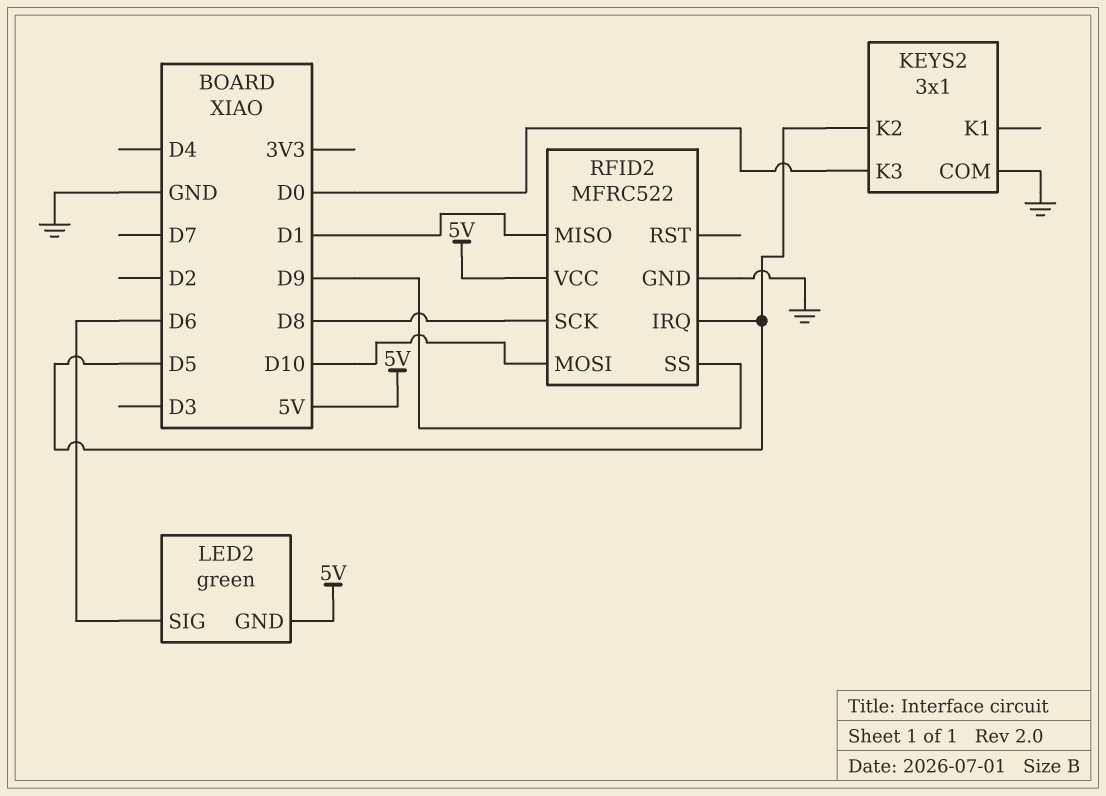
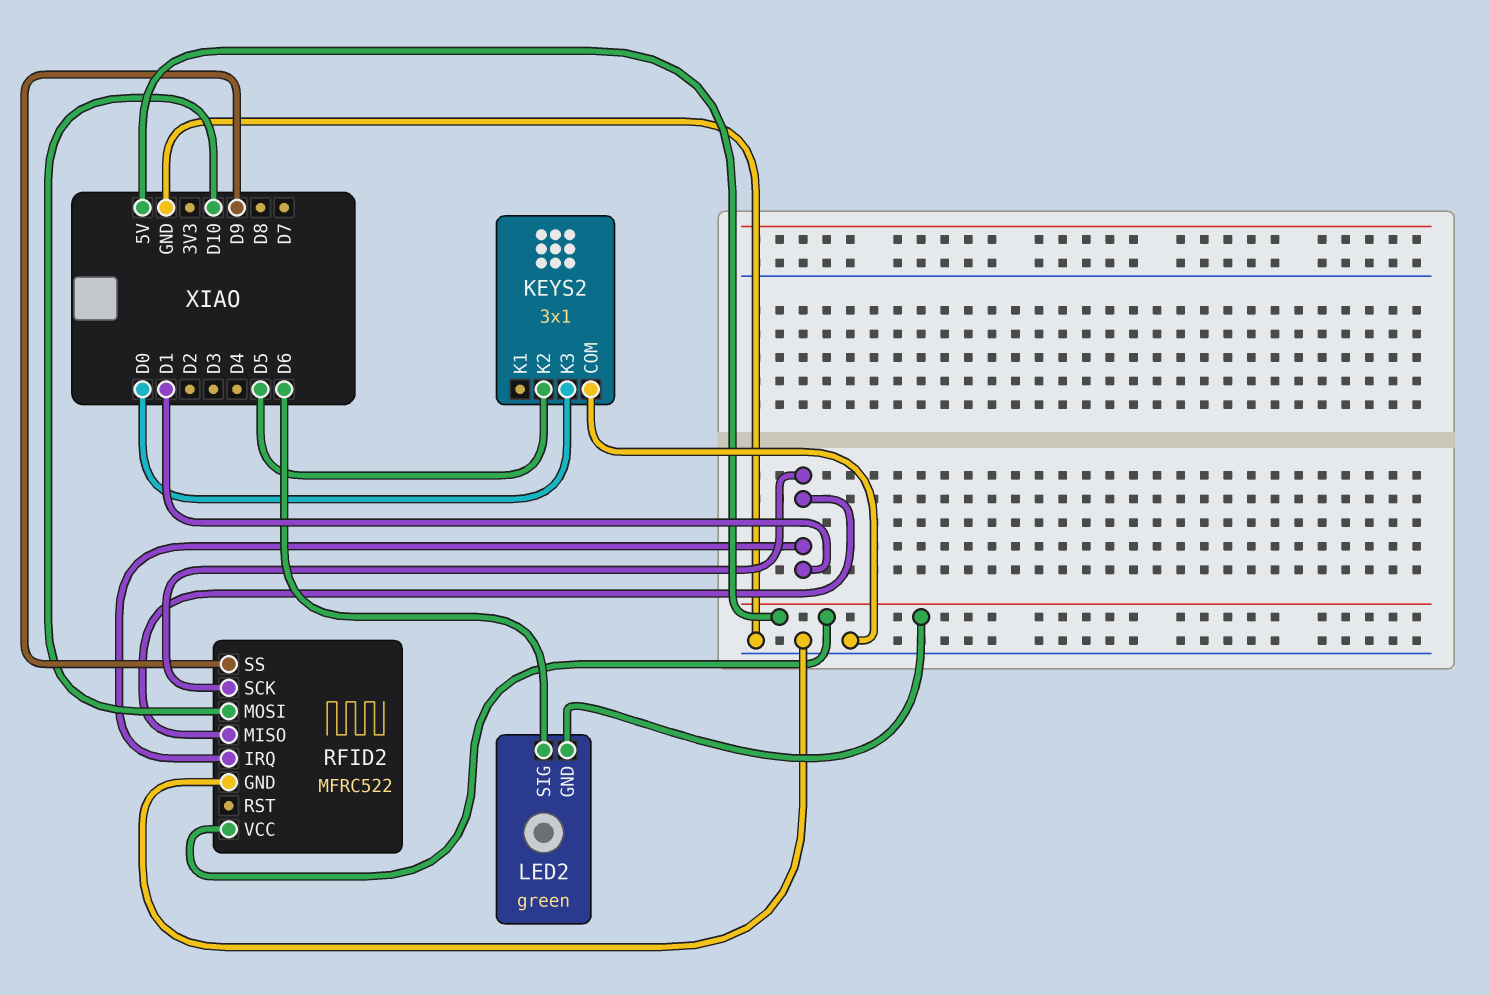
RFID2 pin IRQ: D5 -> D1
RFID2 pin SCK: D8 -> D1

